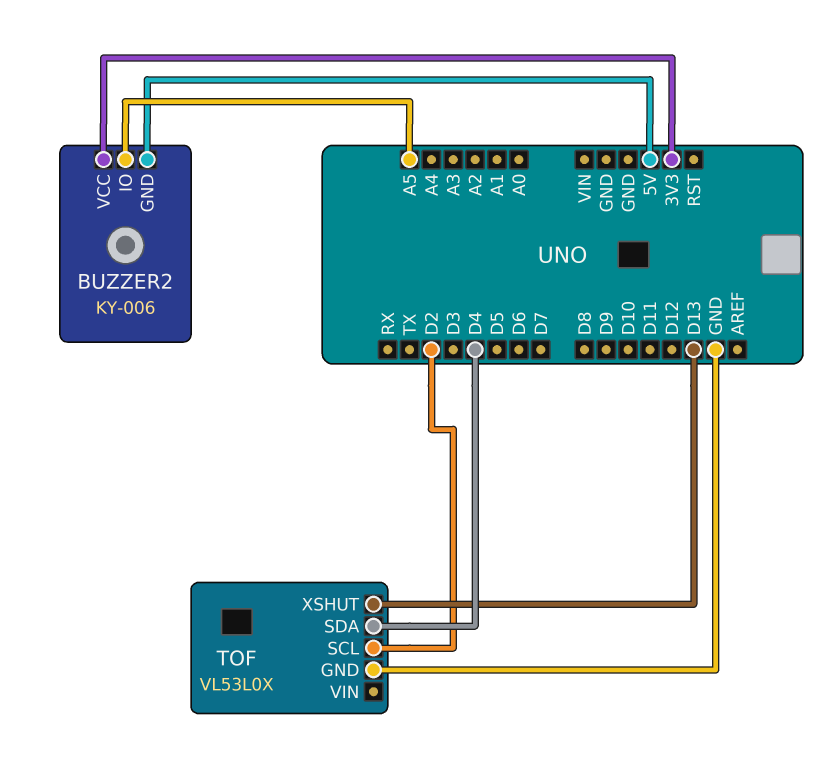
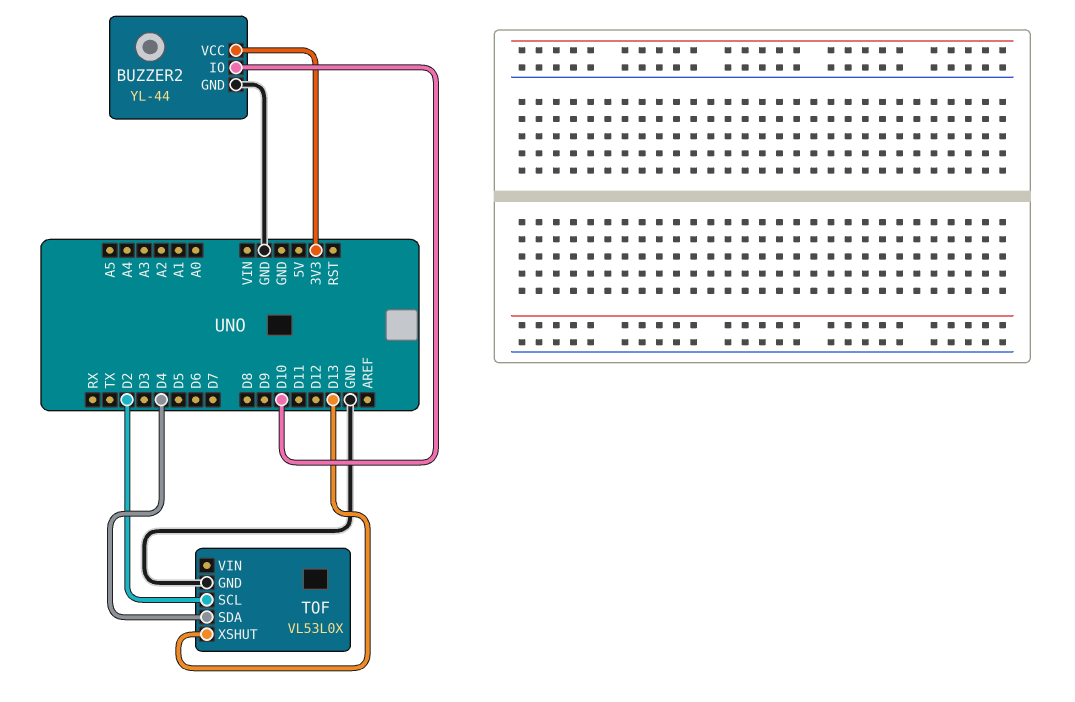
BUZZER2: KY-006 -> YL-44
BUZZER2 pin GND: 5V -> GND
BUZZER2 pin IO: A5 -> D10

